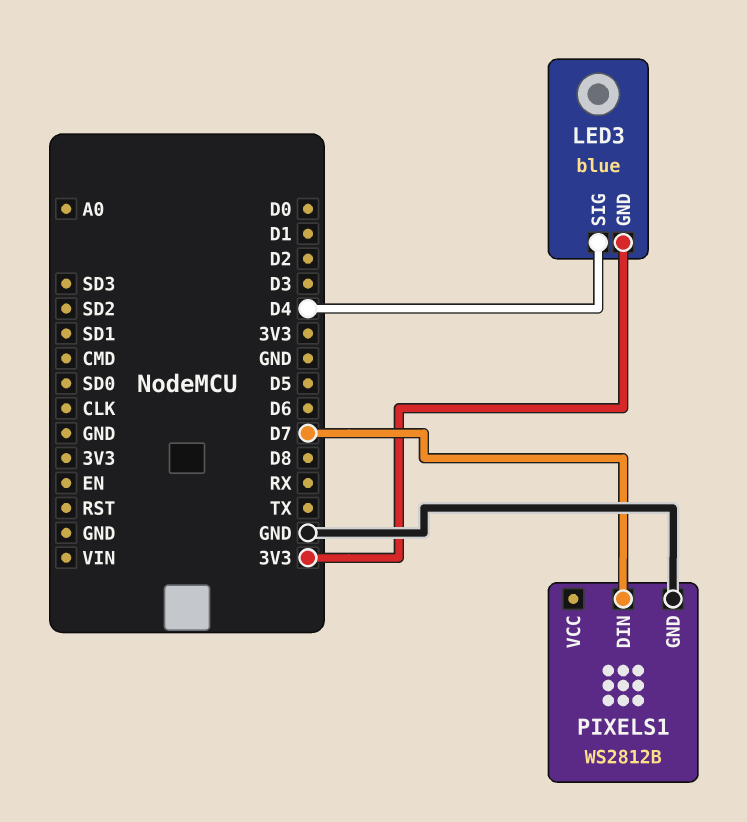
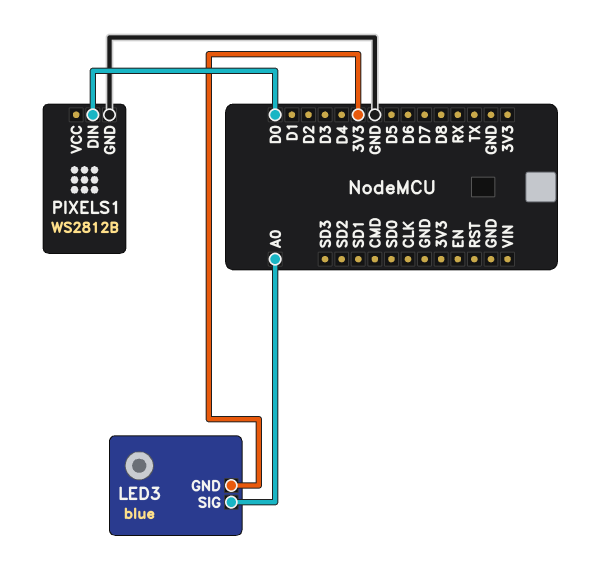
LED3 pin SIG: D4 -> A0
PIXELS1 pin DIN: D7 -> D0

